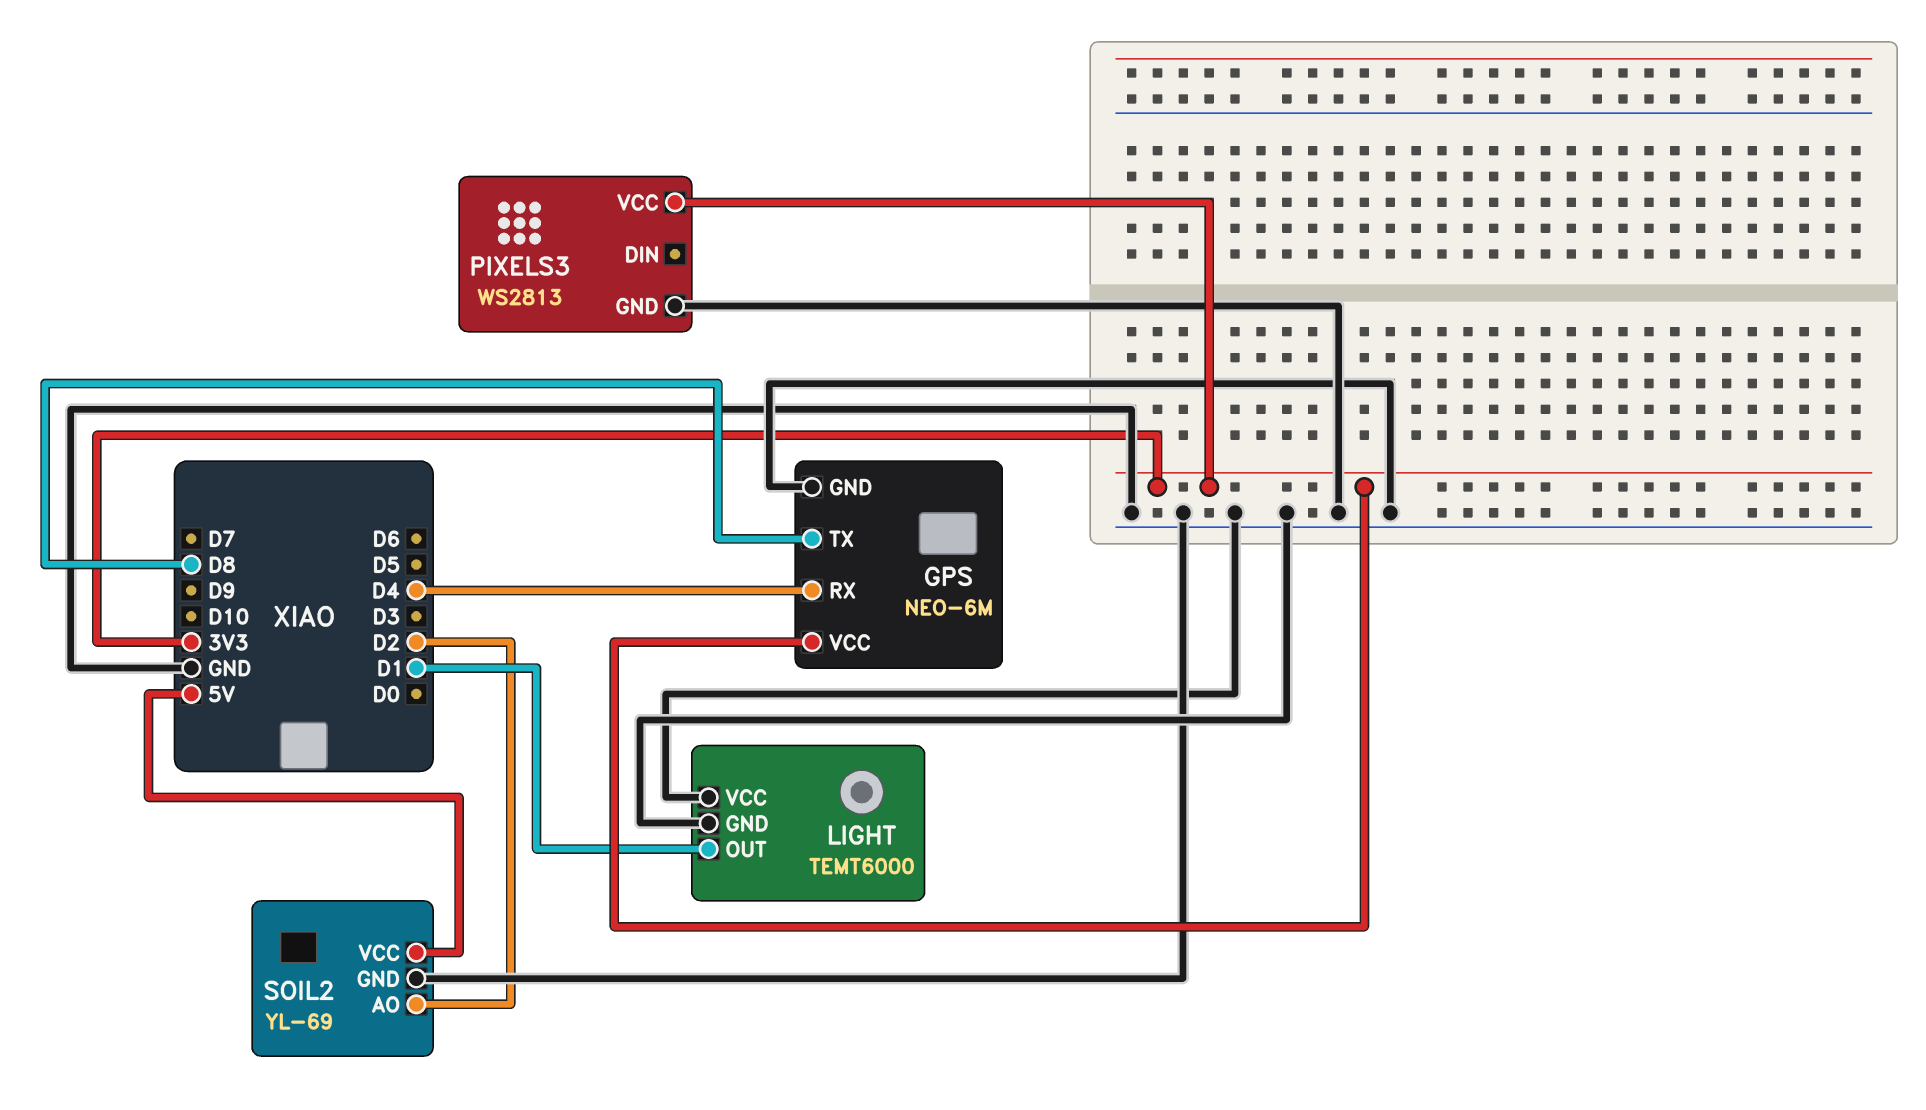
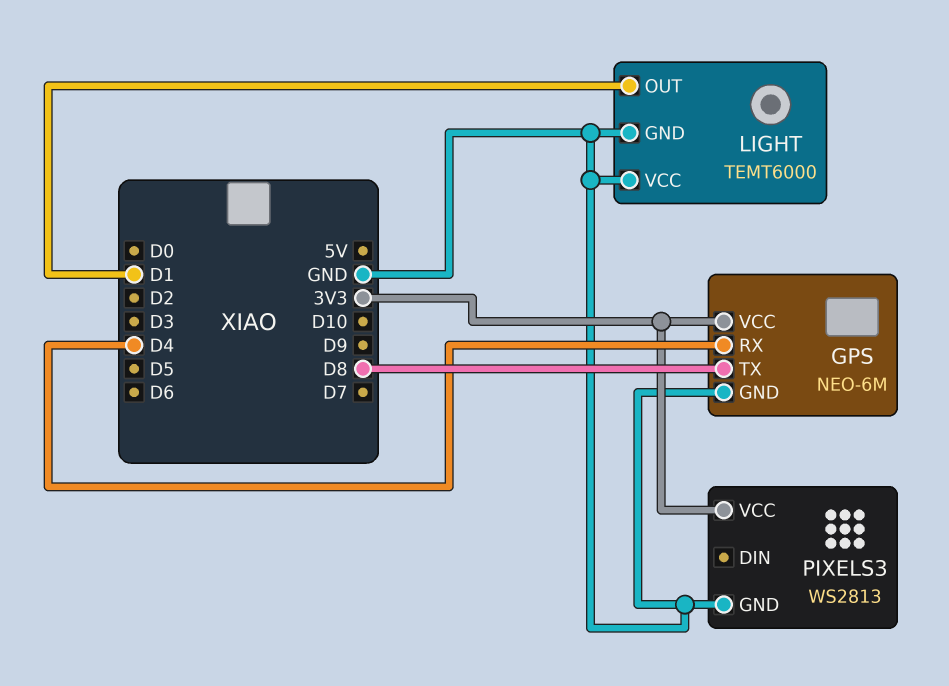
SOIL2: YL-69 -> none
SOIL2 pin AO: D2 -> none
SOIL2 pin GND: GND -> none
SOIL2 pin VCC: 5V -> none

